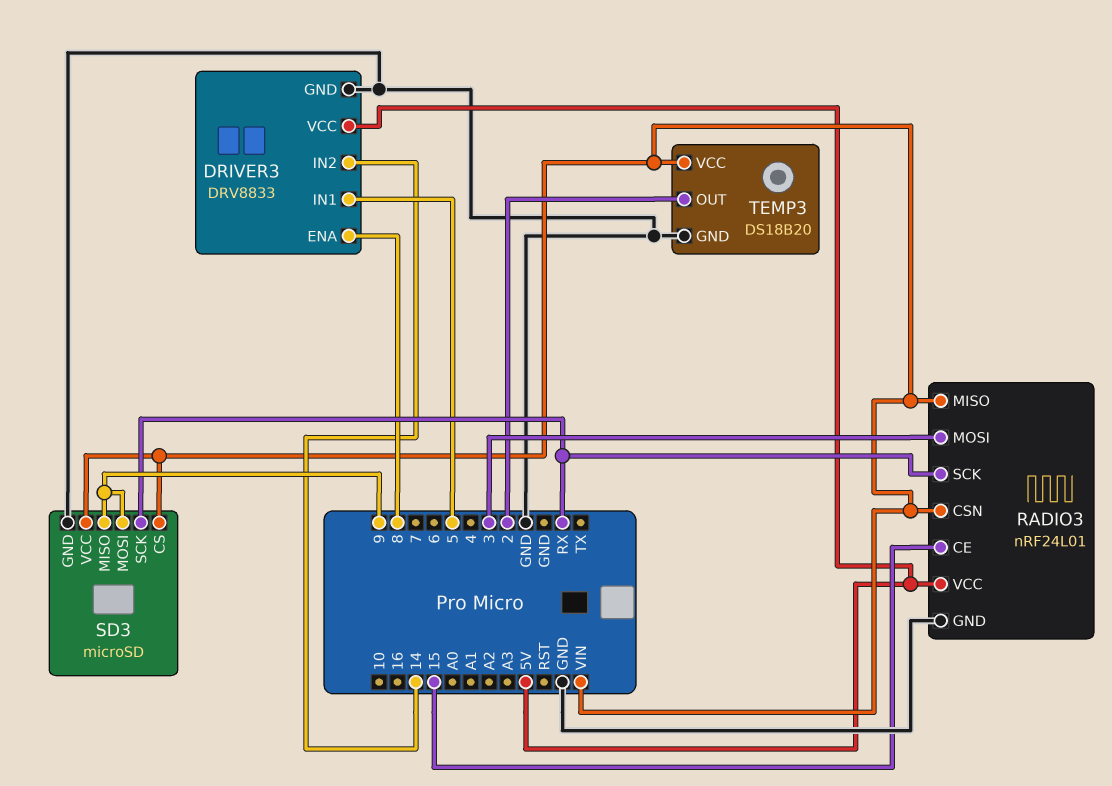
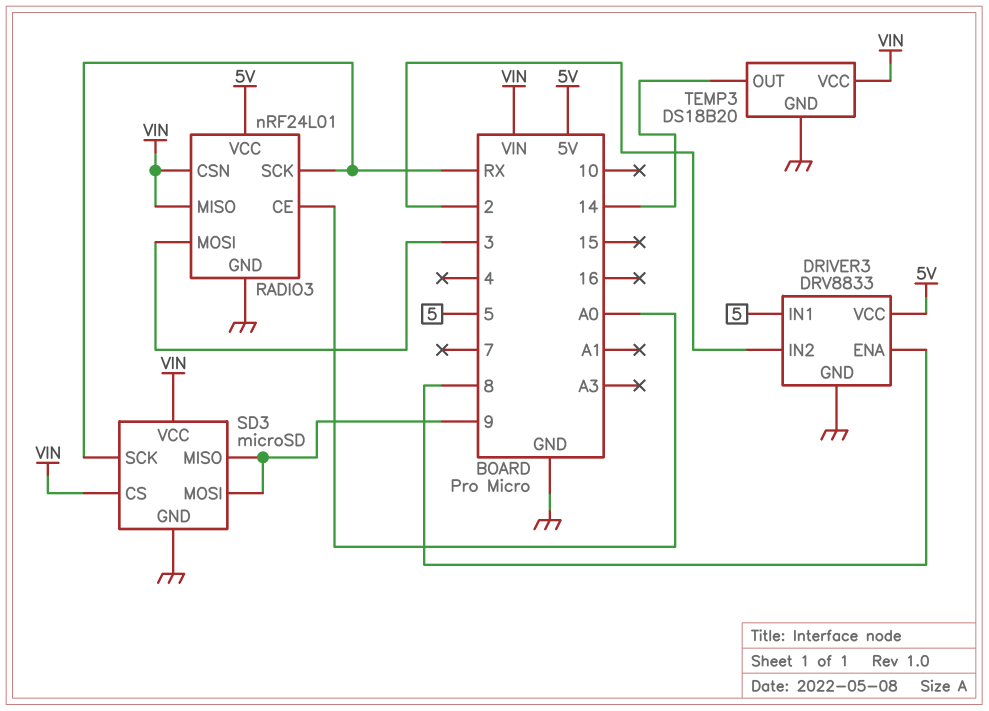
DRIVER3 pin IN2: 14 -> 2
RADIO3 pin CE: 15 -> A0
TEMP3 pin OUT: 2 -> 14

